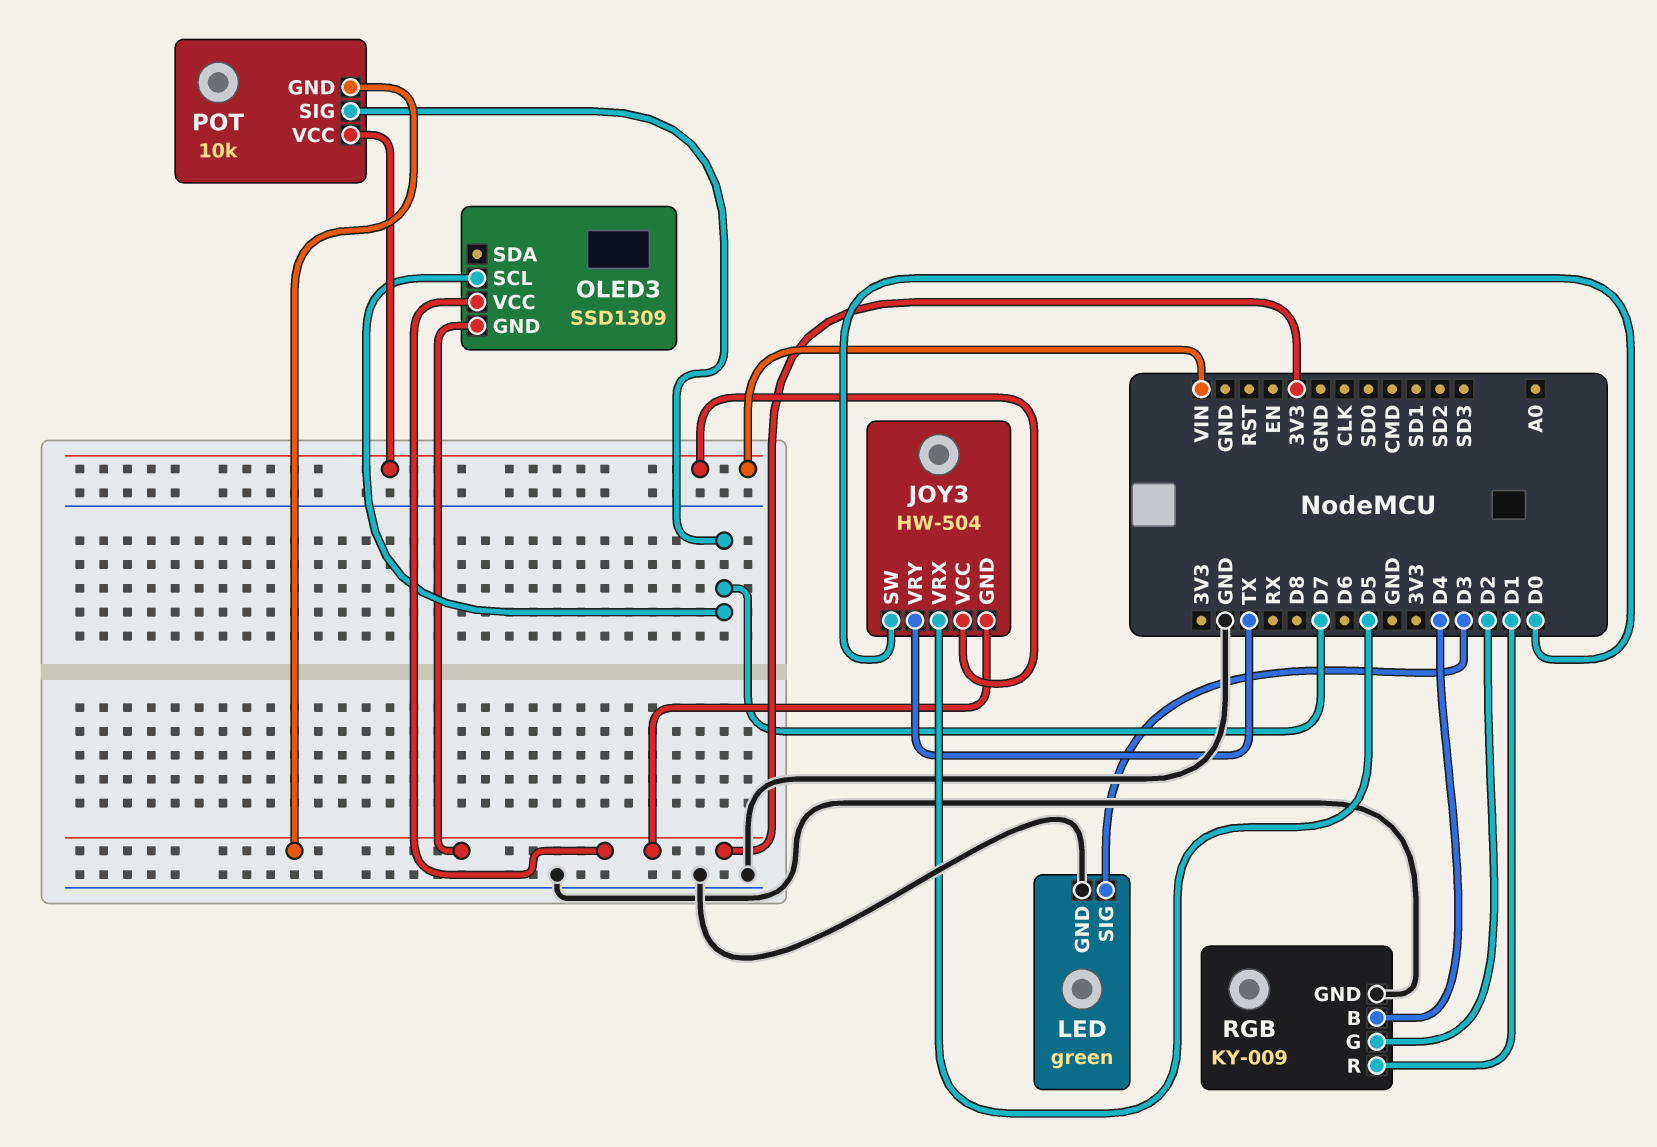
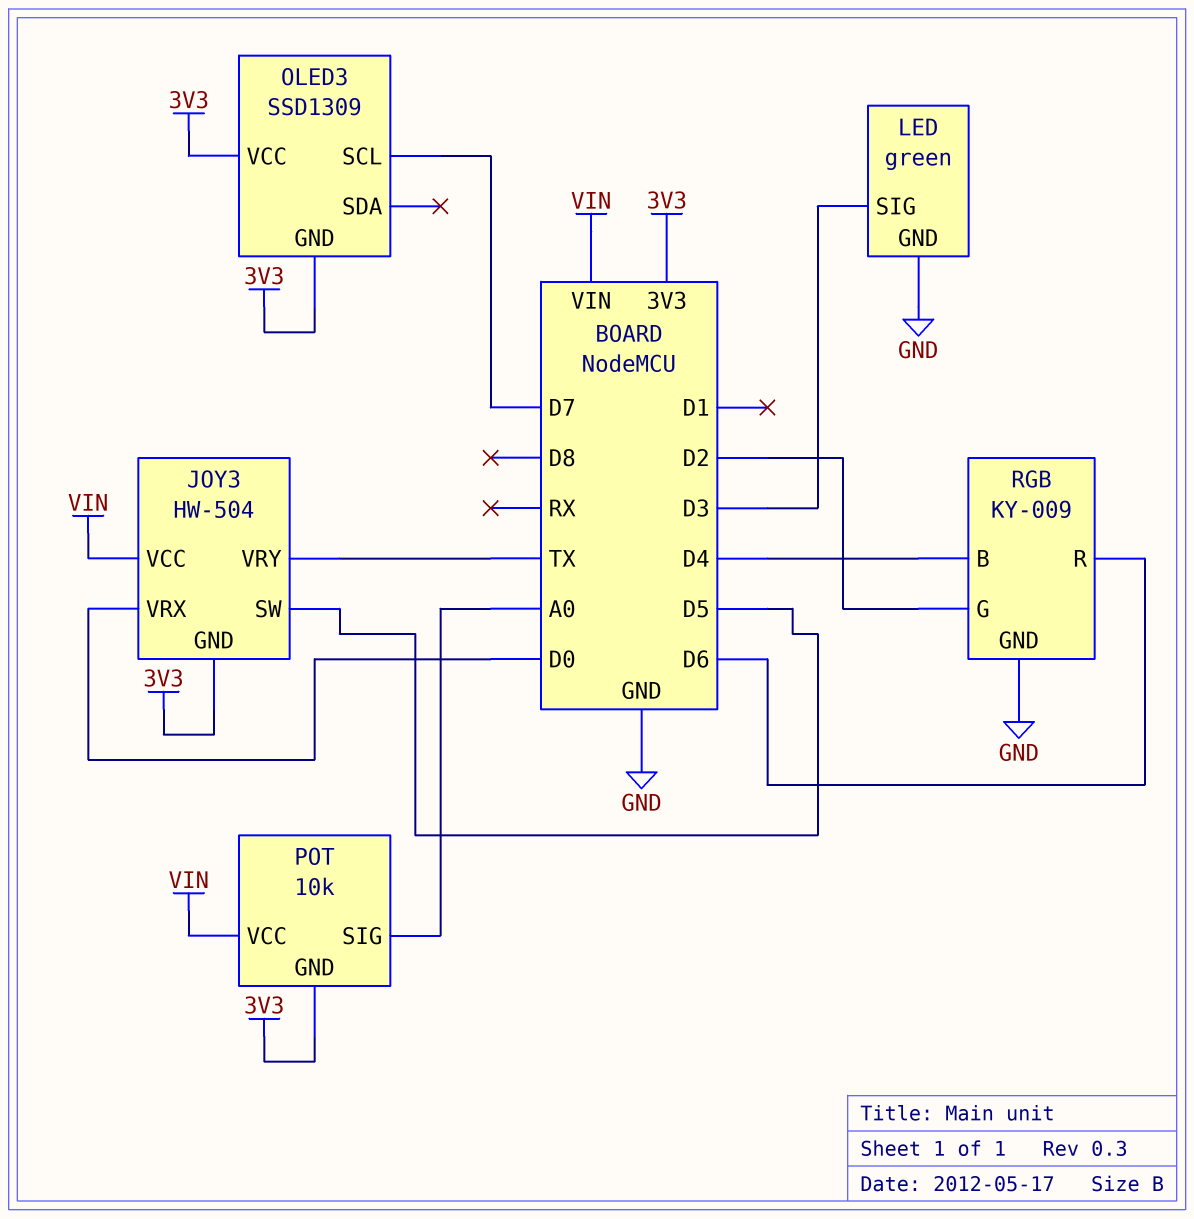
JOY3 pin SW: D0 -> D5
JOY3 pin VRX: D5 -> D0
POT pin SIG: D7 -> A0
RGB pin R: D1 -> D6

